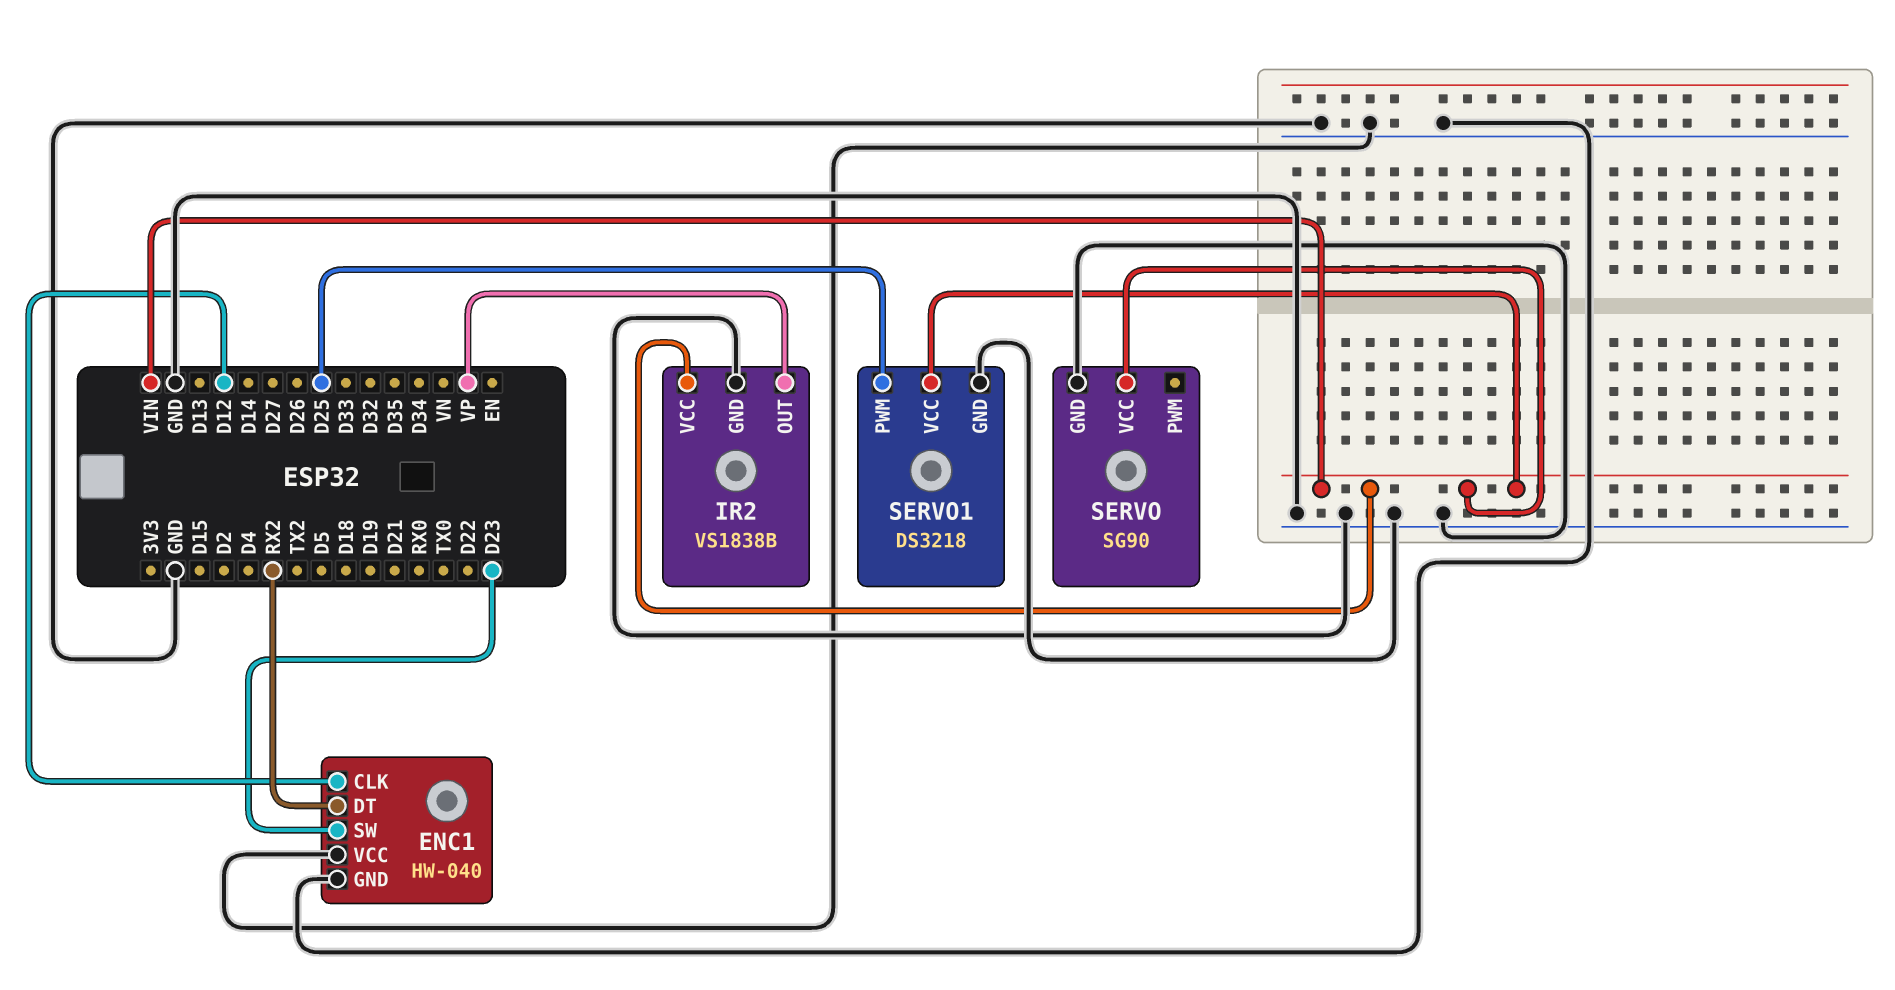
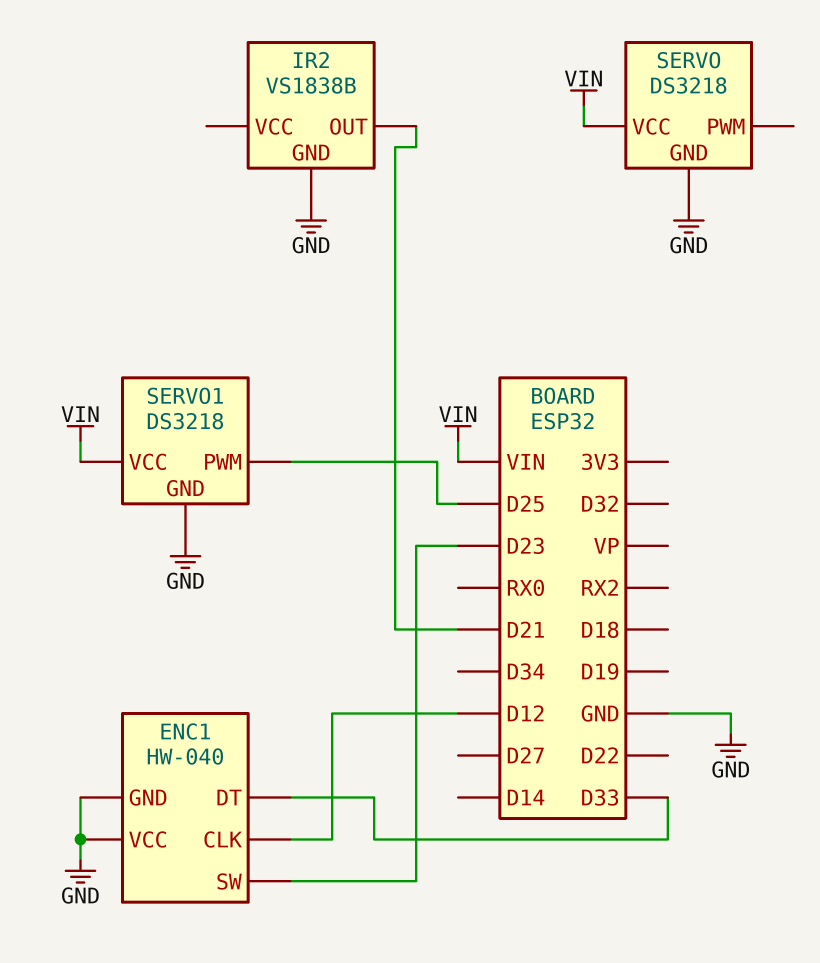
ENC1 pin DT: RX2 -> D33
IR2 pin OUT: VP -> D21
IR2 pin VCC: VIN -> none
SERVO: SG90 -> DS3218

